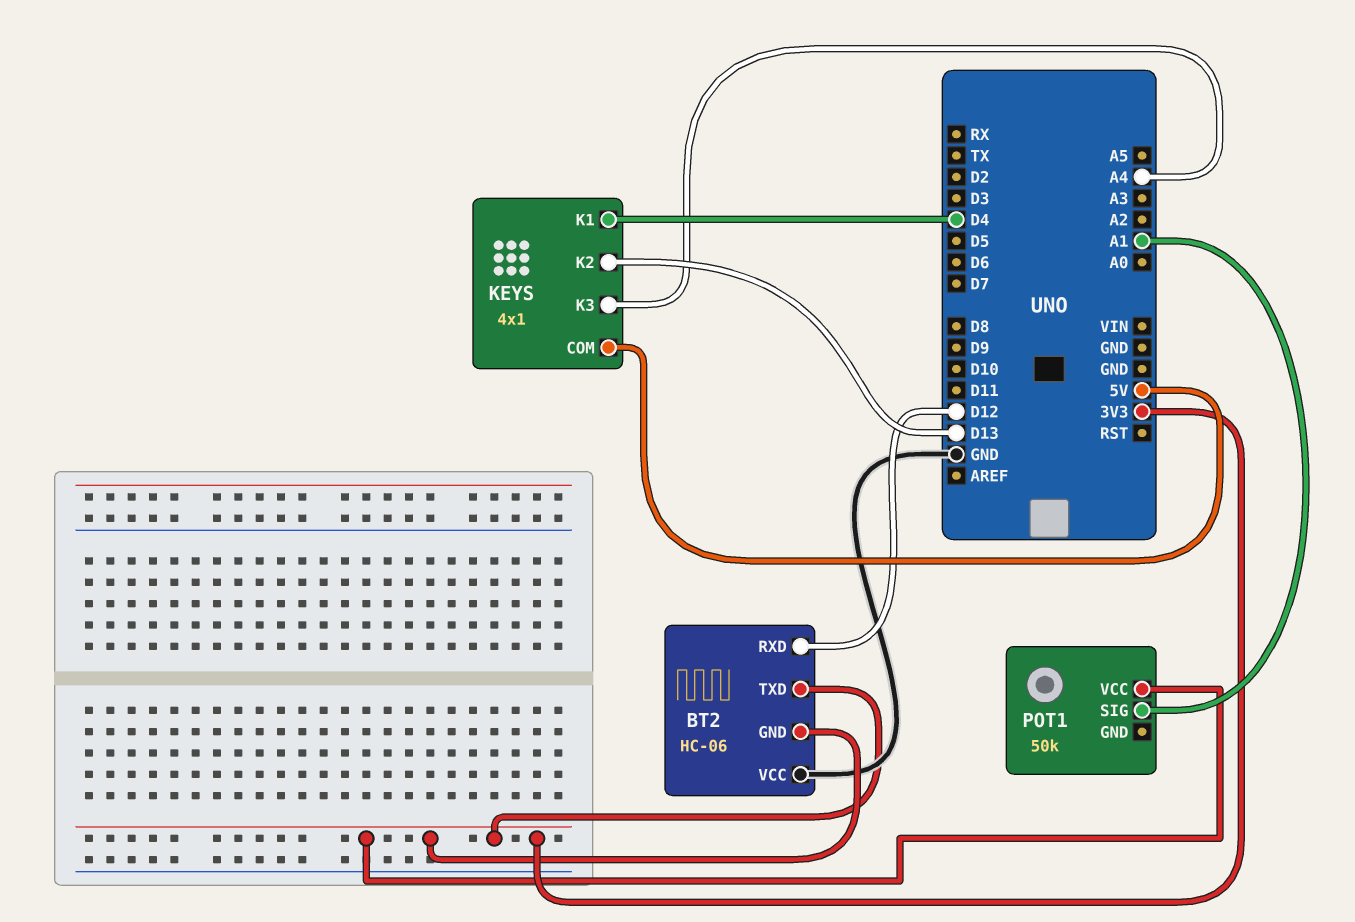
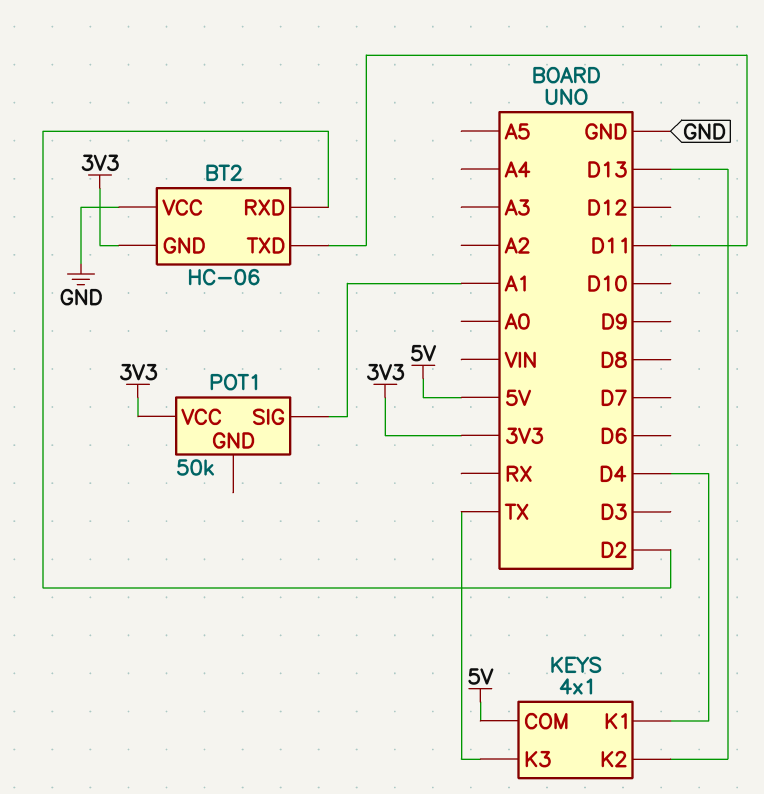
BT2 pin RXD: D12 -> D2
BT2 pin TXD: 3V3 -> D11
KEYS pin K3: A4 -> TX

